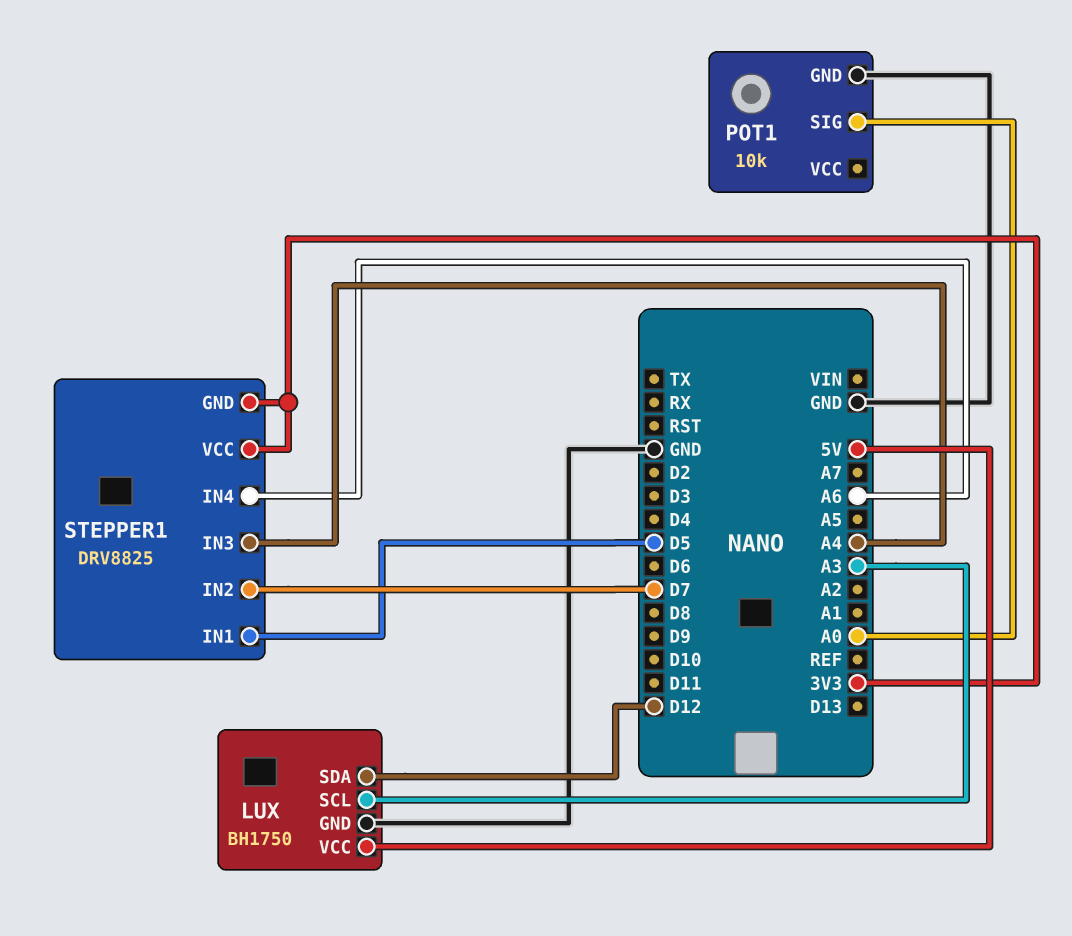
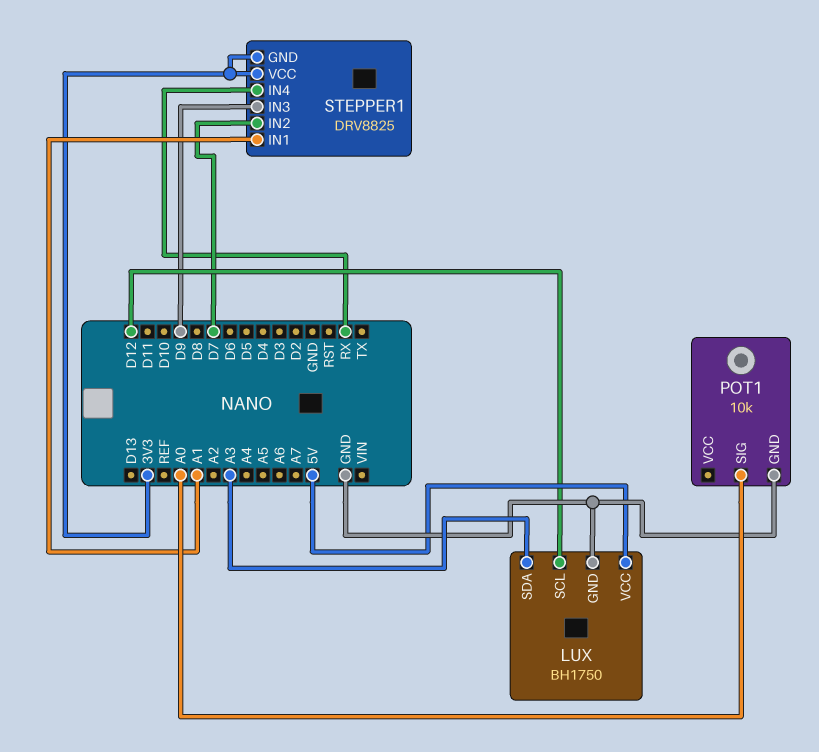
LUX pin SCL: A3 -> D12
LUX pin SDA: D12 -> A3
STEPPER1 pin IN1: D5 -> A1
STEPPER1 pin IN3: A4 -> D9
STEPPER1 pin IN4: A6 -> RX

